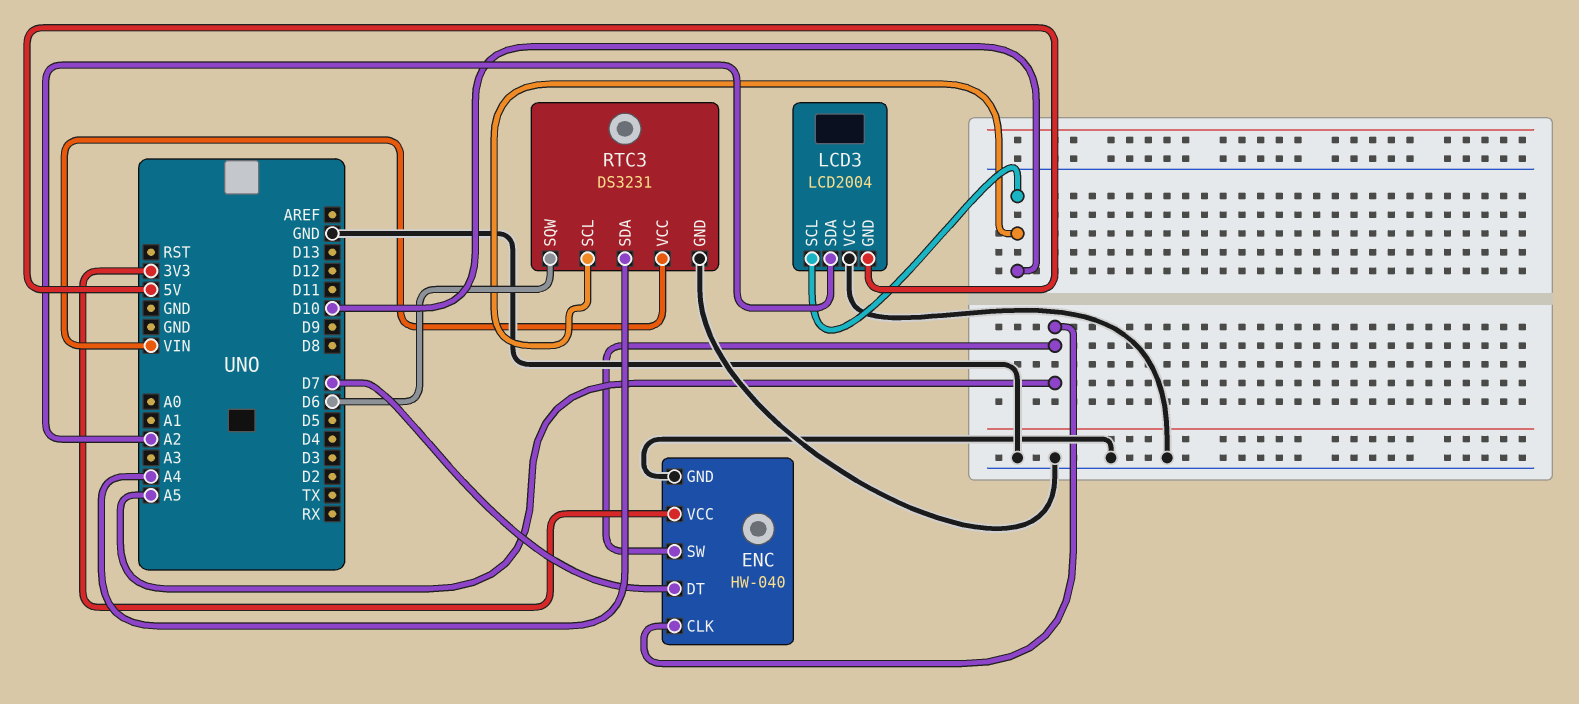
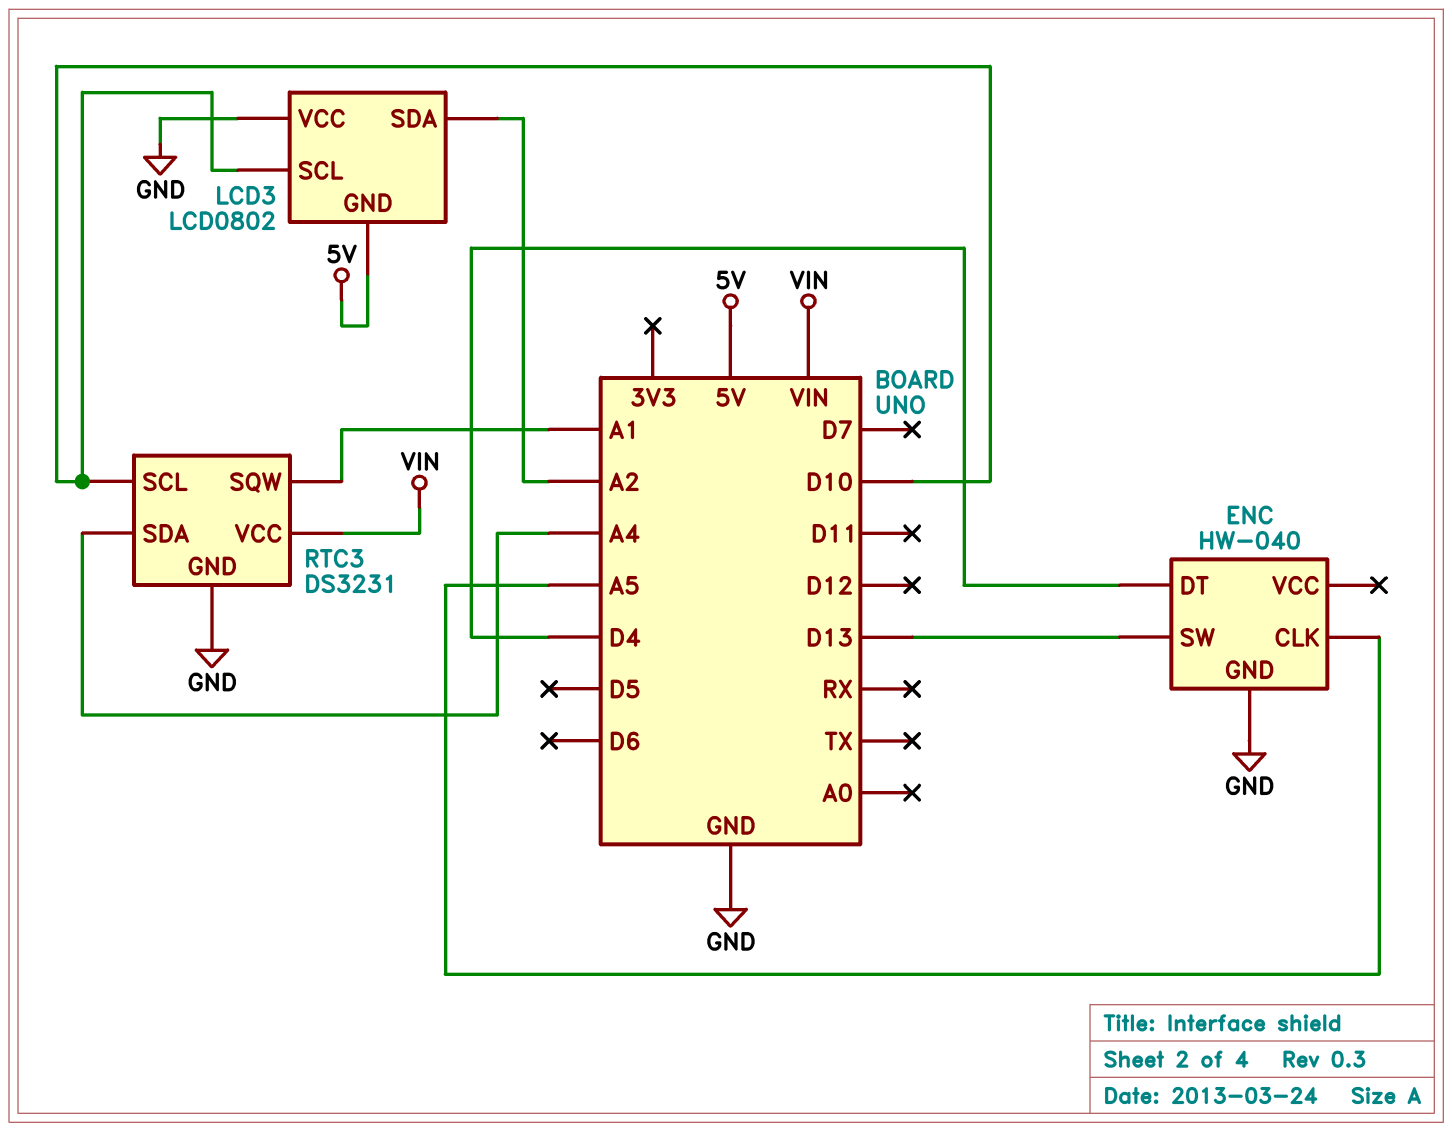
ENC pin DT: D7 -> D4
ENC pin SW: A5 -> D13
ENC pin VCC: 3V3 -> none
LCD3: LCD2004 -> LCD0802
RTC3 pin SQW: D6 -> A1

